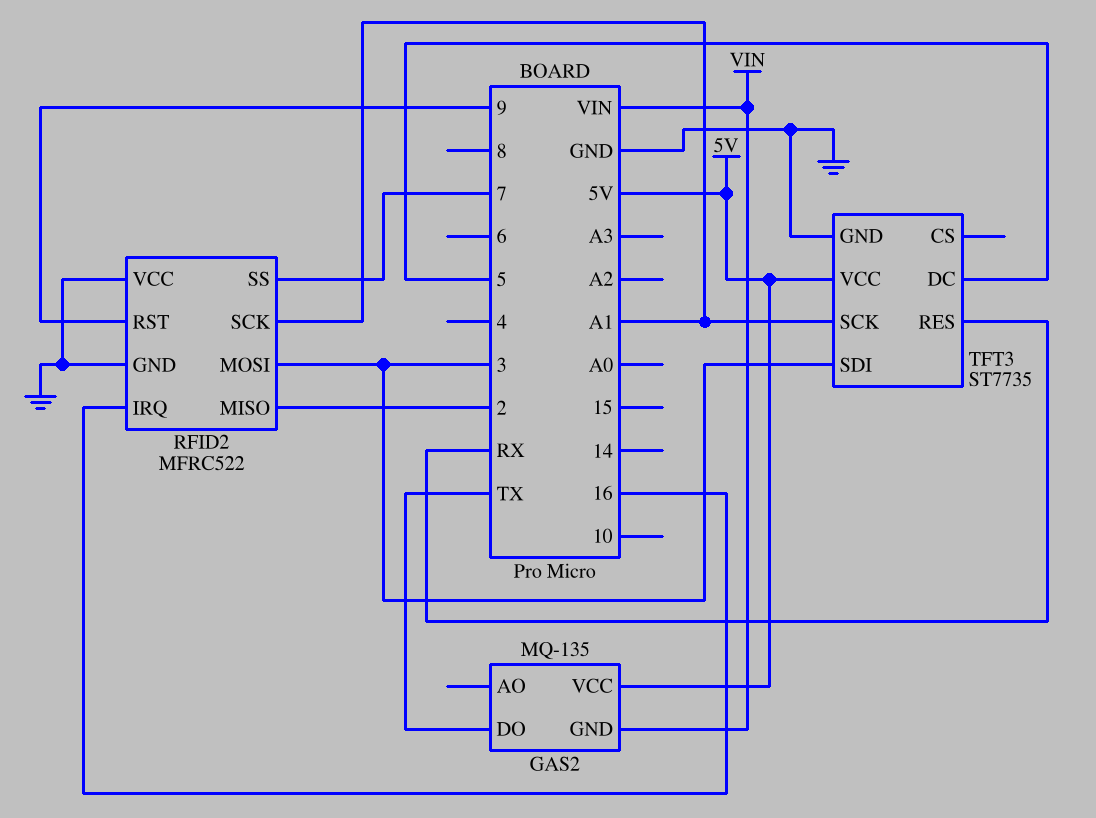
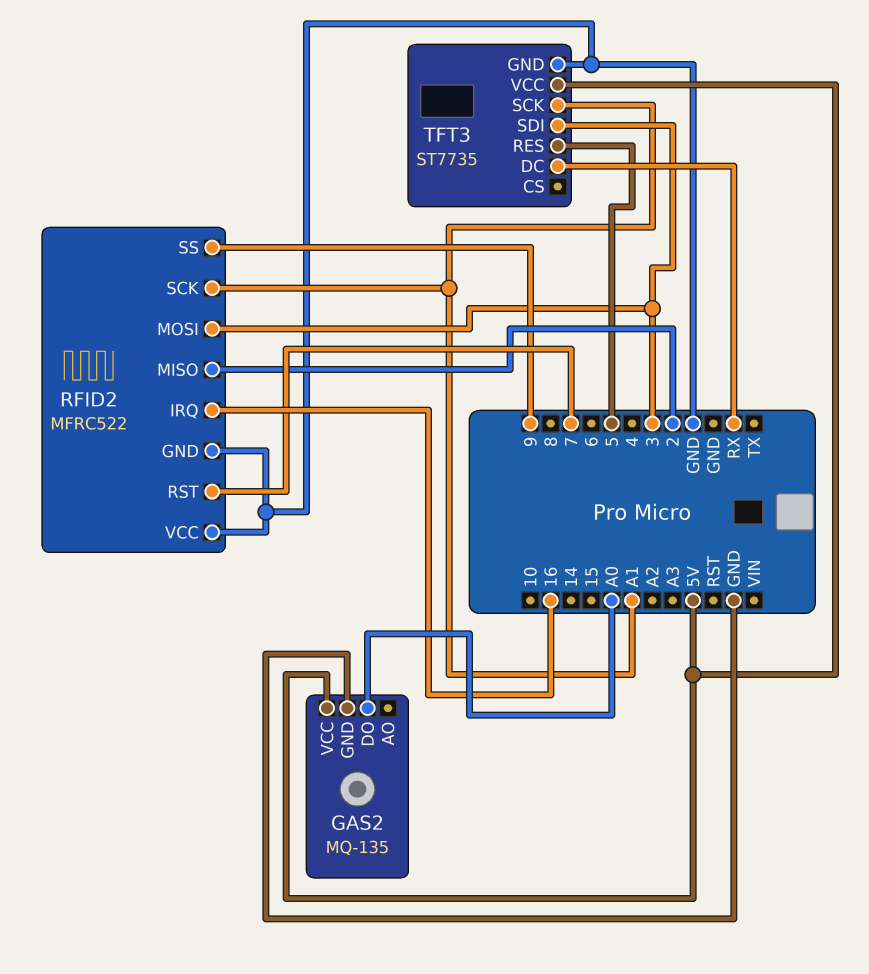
GAS2 pin DO: TX -> A0
GAS2 pin GND: VIN -> GND
RFID2 pin RST: 9 -> 7
RFID2 pin SS: 7 -> 9
TFT3 pin DC: 5 -> RX
TFT3 pin RES: RX -> 5

